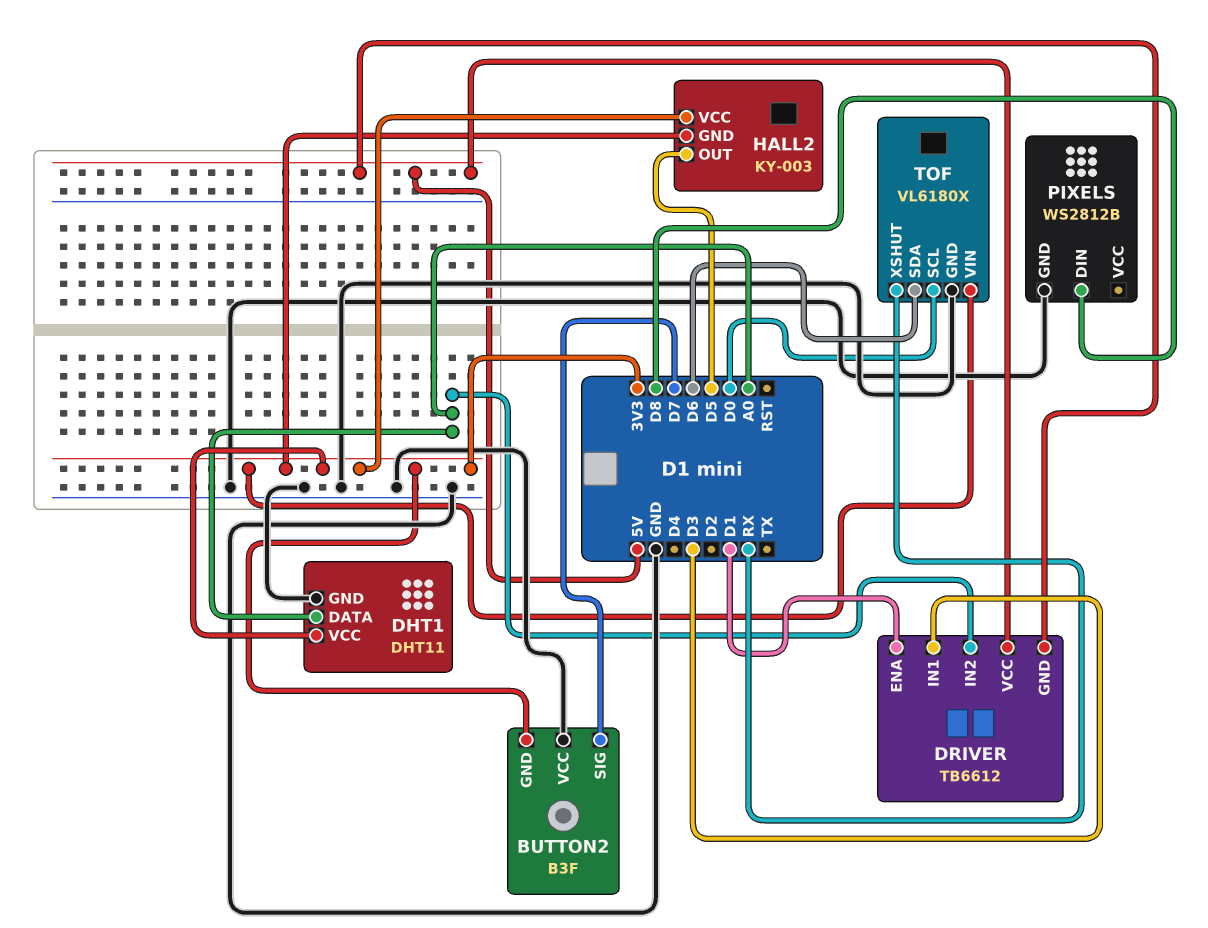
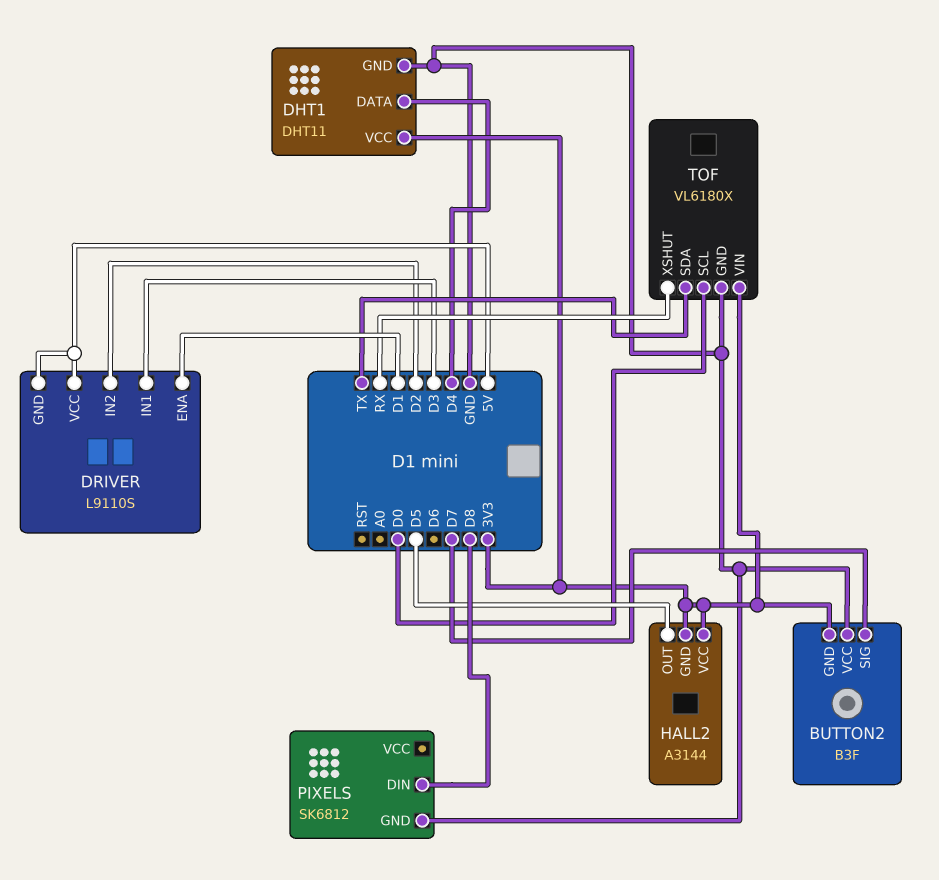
DHT1 pin DATA: A0 -> D4
DRIVER: TB6612 -> L9110S
DRIVER pin IN2: A0 -> D2
HALL2: KY-003 -> A3144
PIXELS: WS2812B -> SK6812
TOF pin SDA: D6 -> TX

